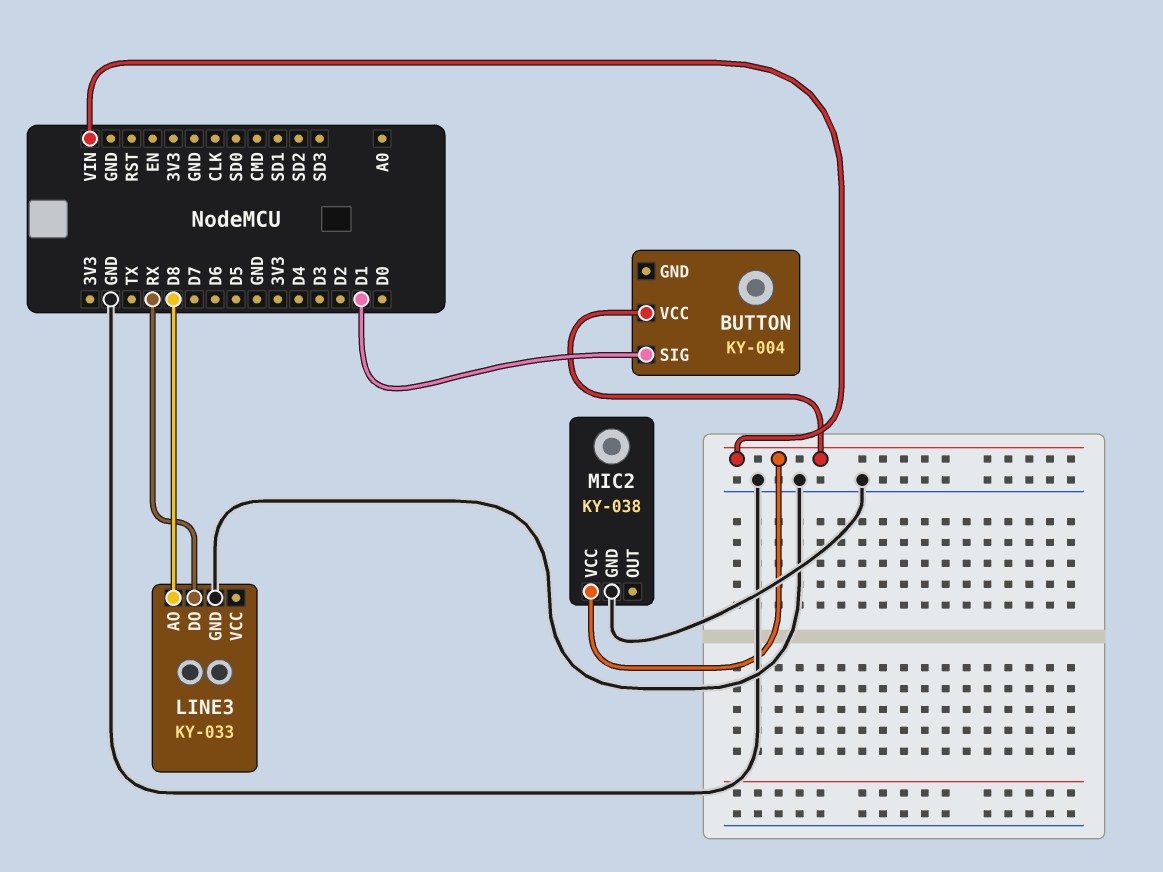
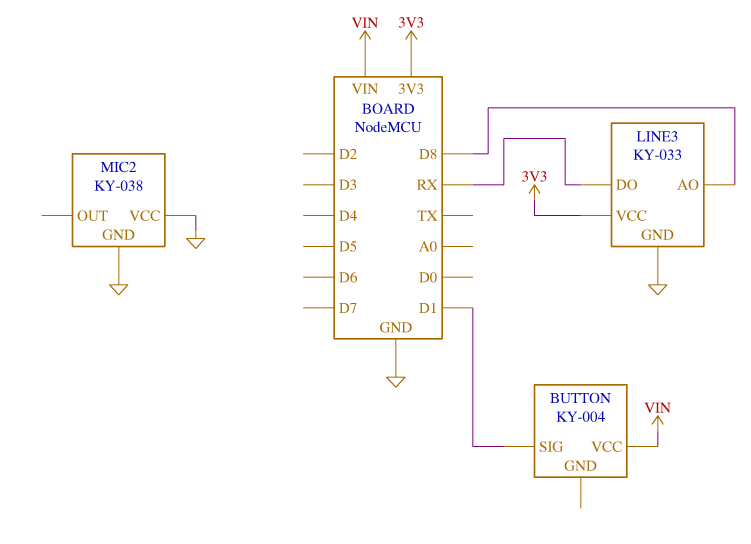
LINE3 pin VCC: none -> 3V3
MIC2 pin VCC: VIN -> GND

